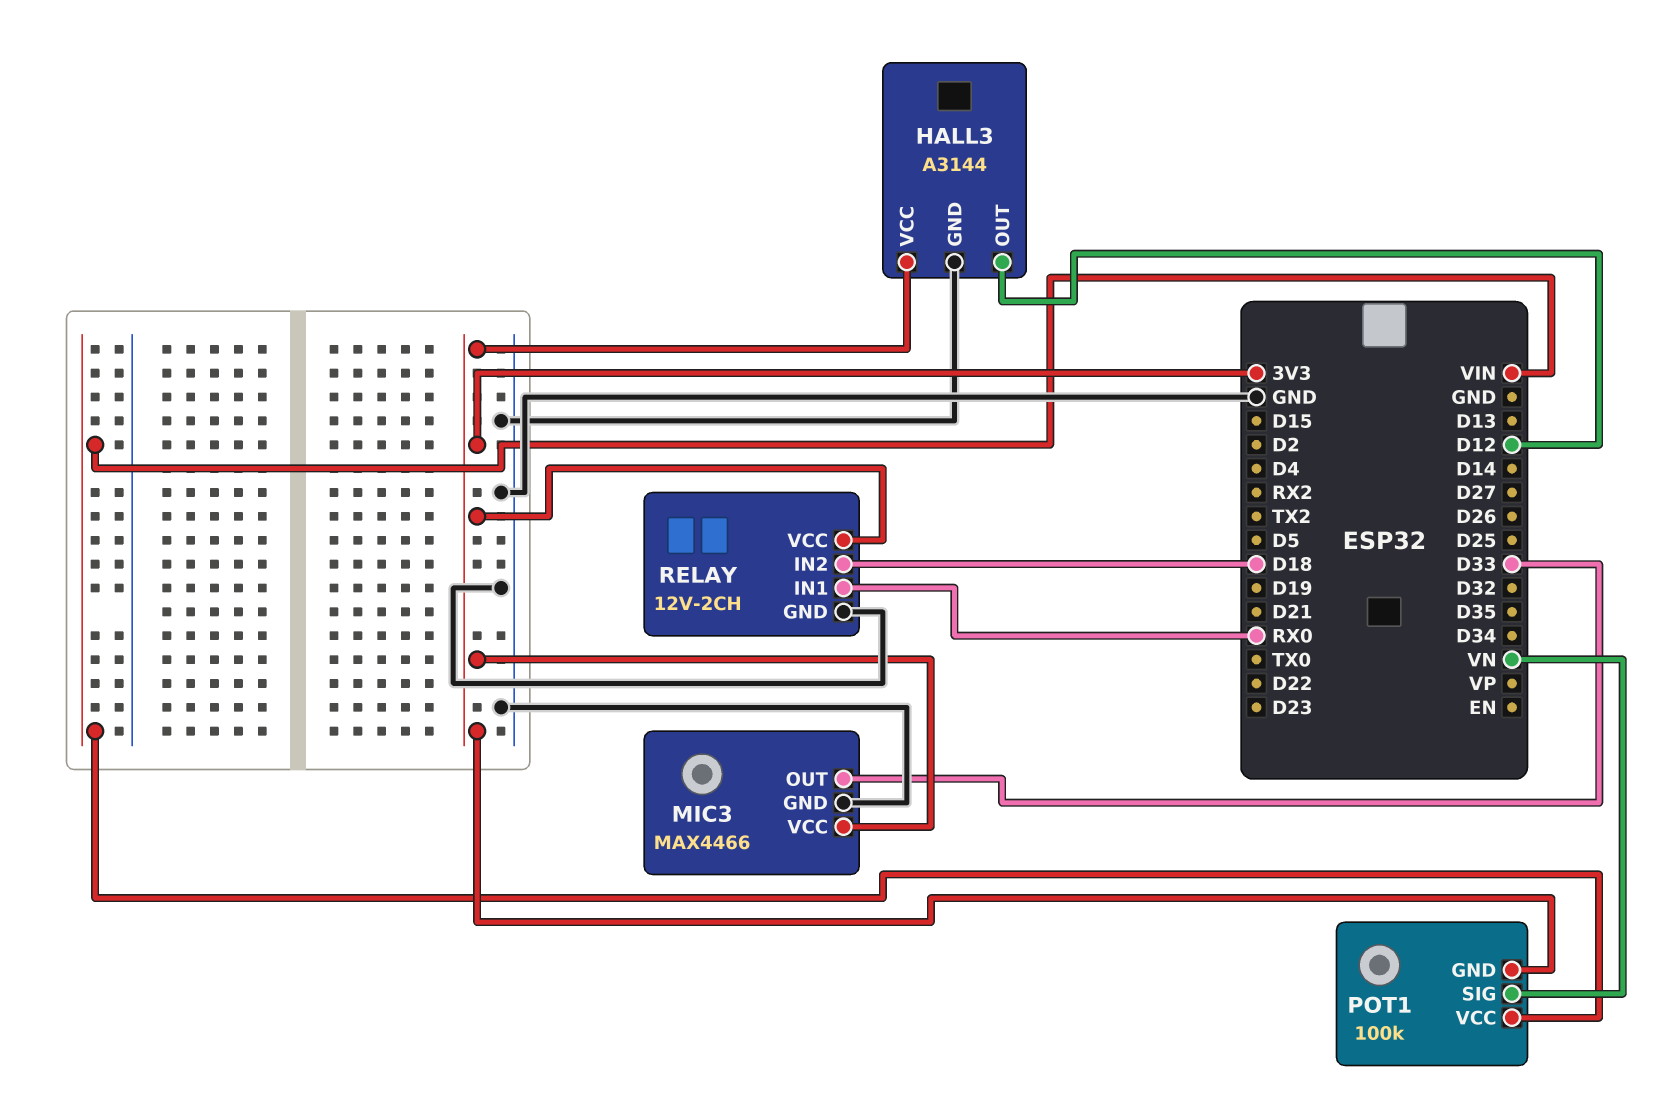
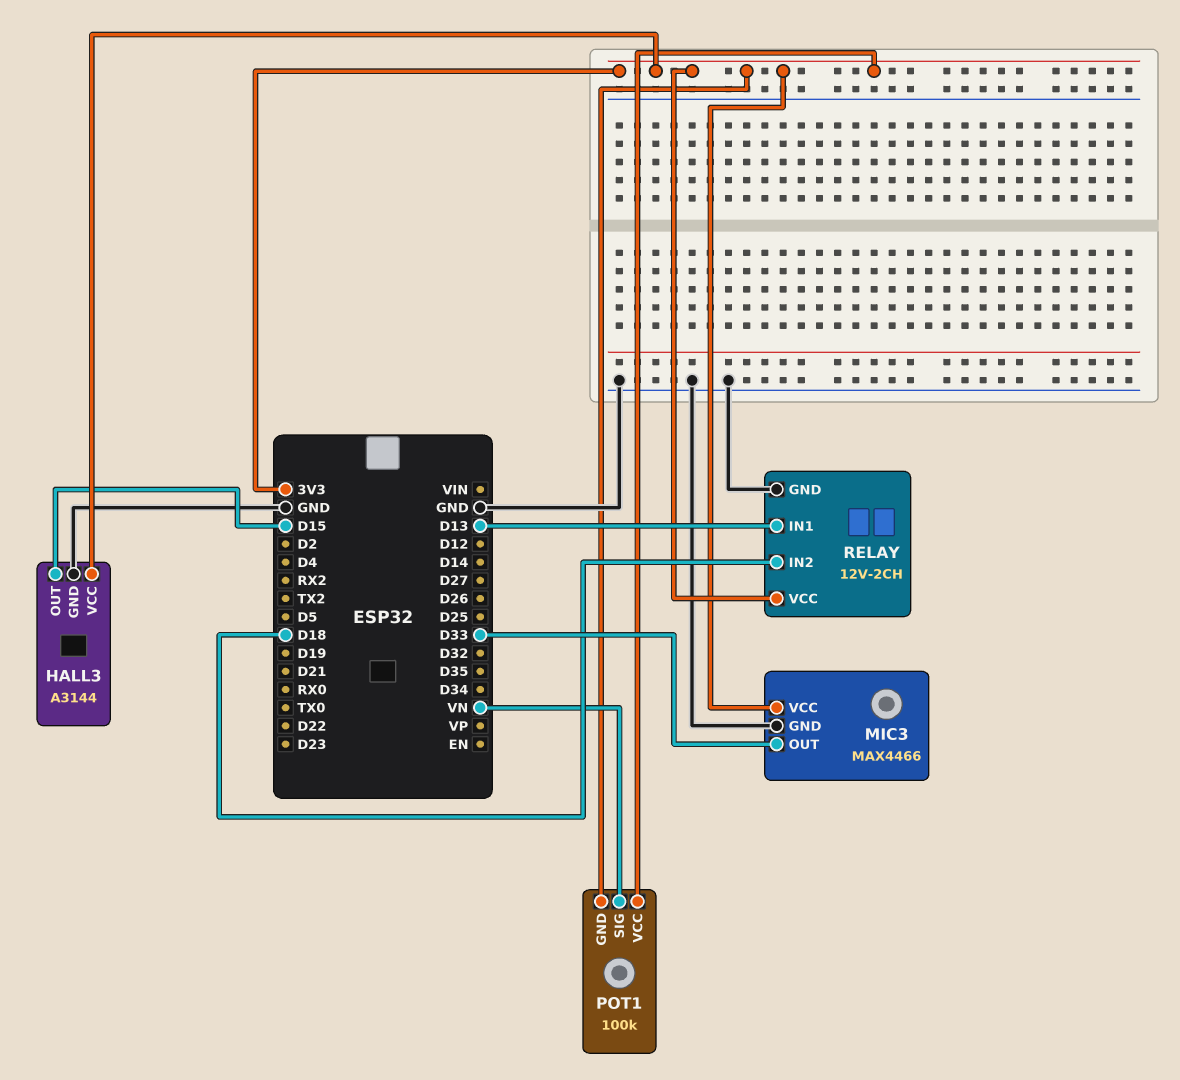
HALL3 pin OUT: D12 -> D15
POT1 pin VCC: VIN -> 3V3
RELAY pin IN1: RX0 -> D13

